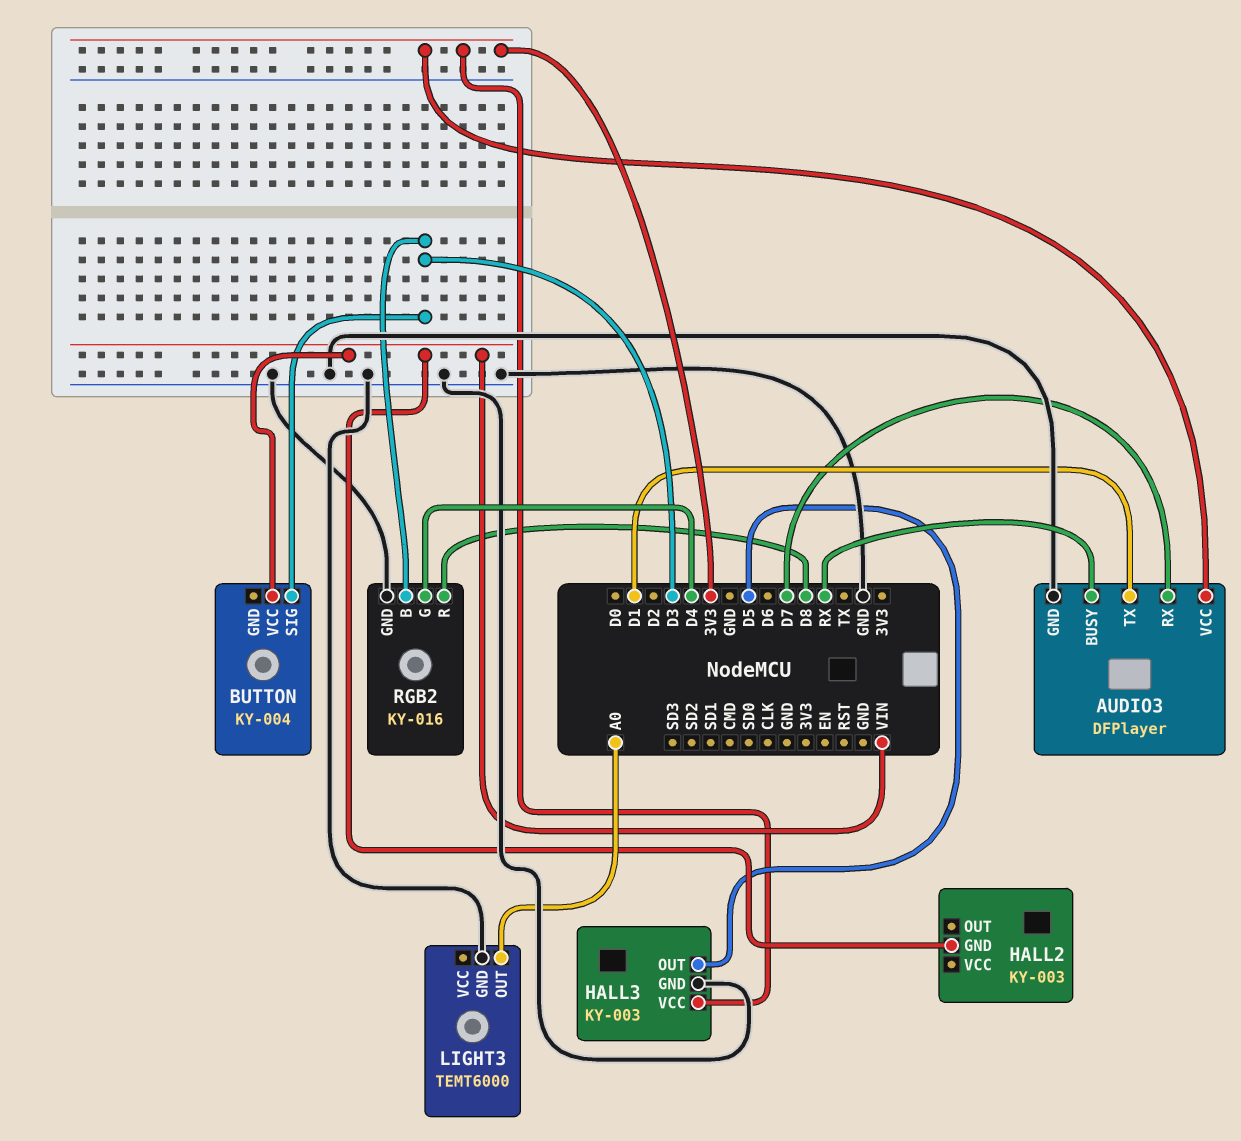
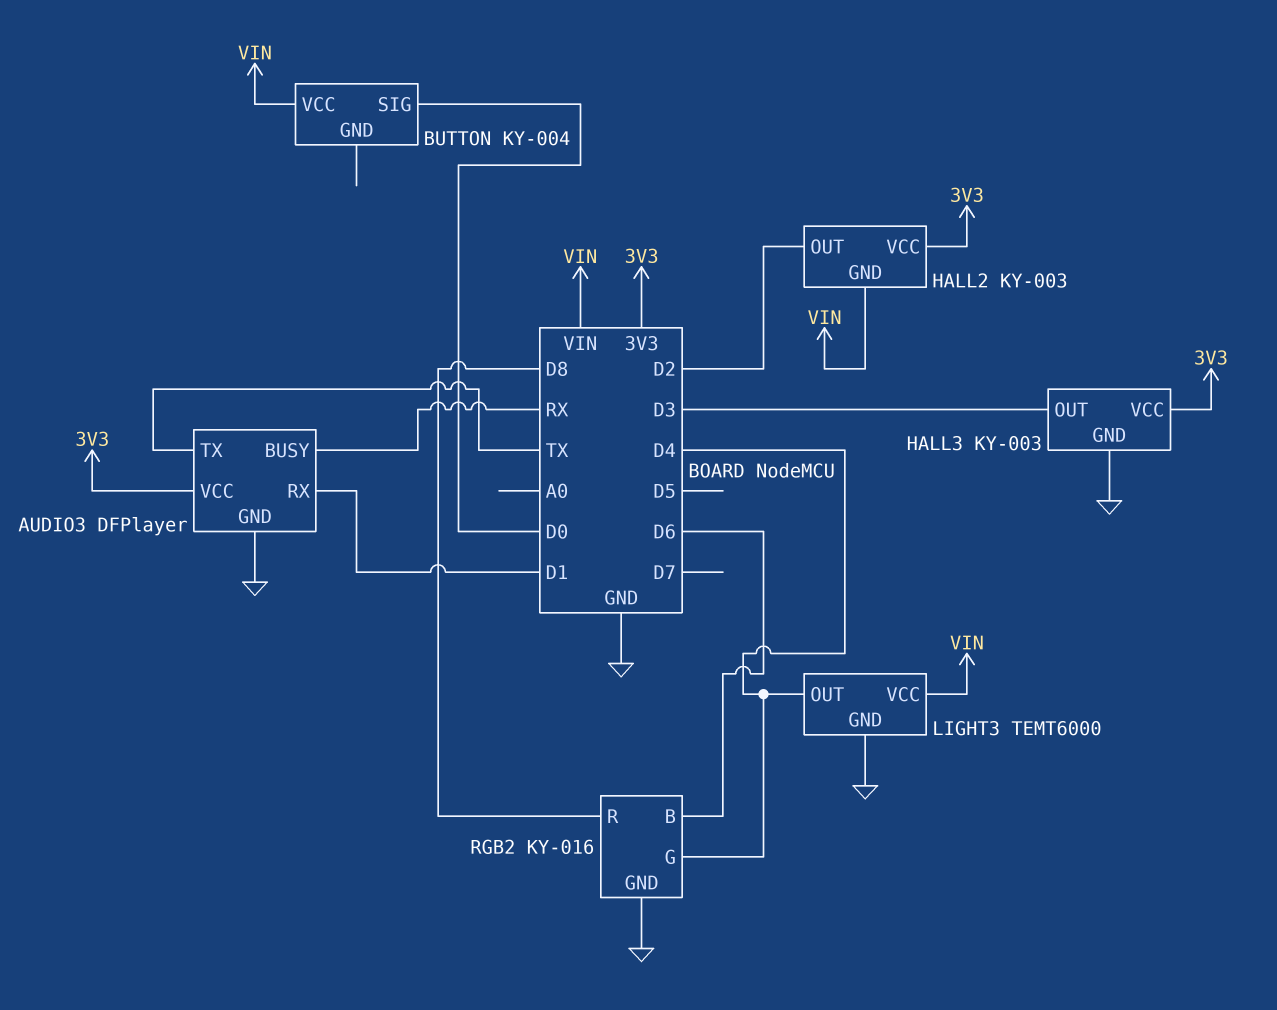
AUDIO3 pin RX: D7 -> D1
AUDIO3 pin TX: D1 -> TX
BUTTON pin SIG: D3 -> D0
HALL2 pin OUT: none -> D2
HALL2 pin VCC: none -> 3V3
HALL3 pin OUT: D5 -> D3
LIGHT3 pin OUT: A0 -> D4
LIGHT3 pin VCC: none -> VIN
RGB2 pin B: D3 -> D6

